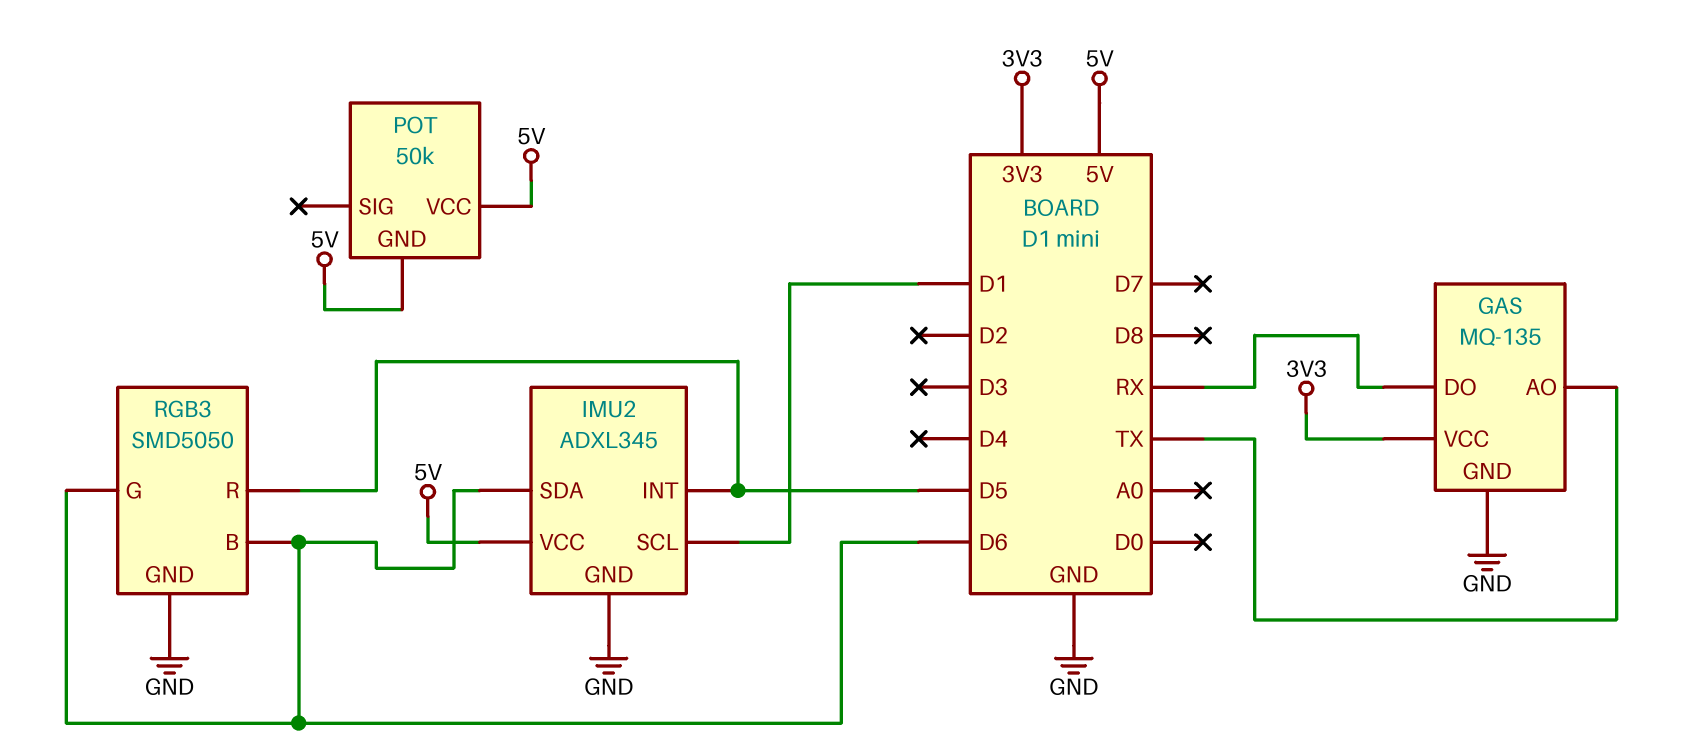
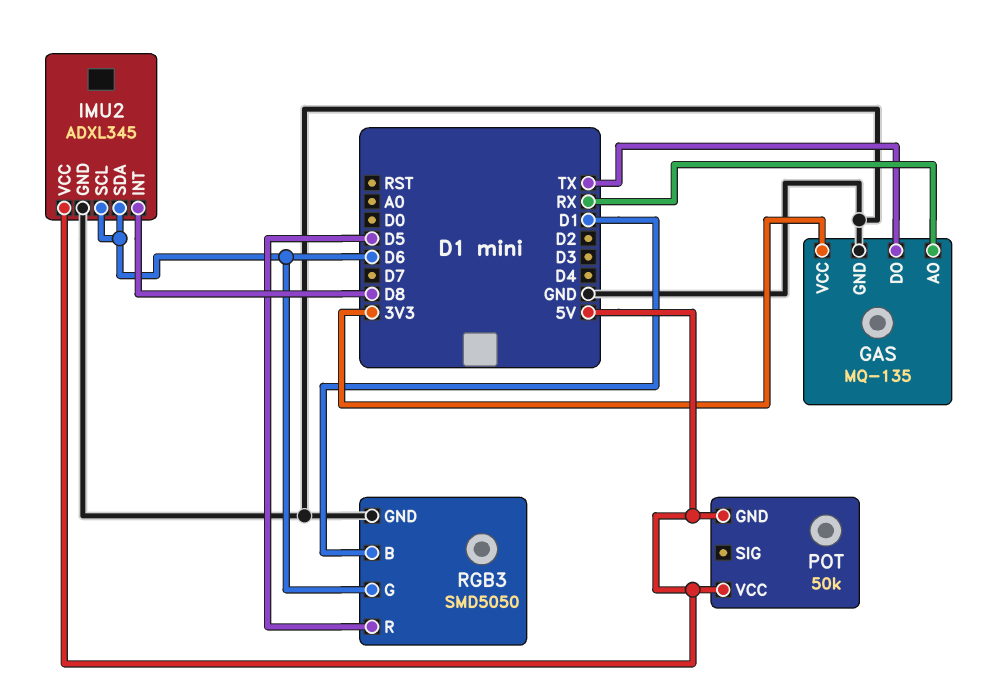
GAS pin AO: TX -> RX
GAS pin DO: RX -> TX
IMU2 pin INT: D5 -> D8
IMU2 pin SCL: D1 -> D6
RGB3 pin B: D6 -> D1

